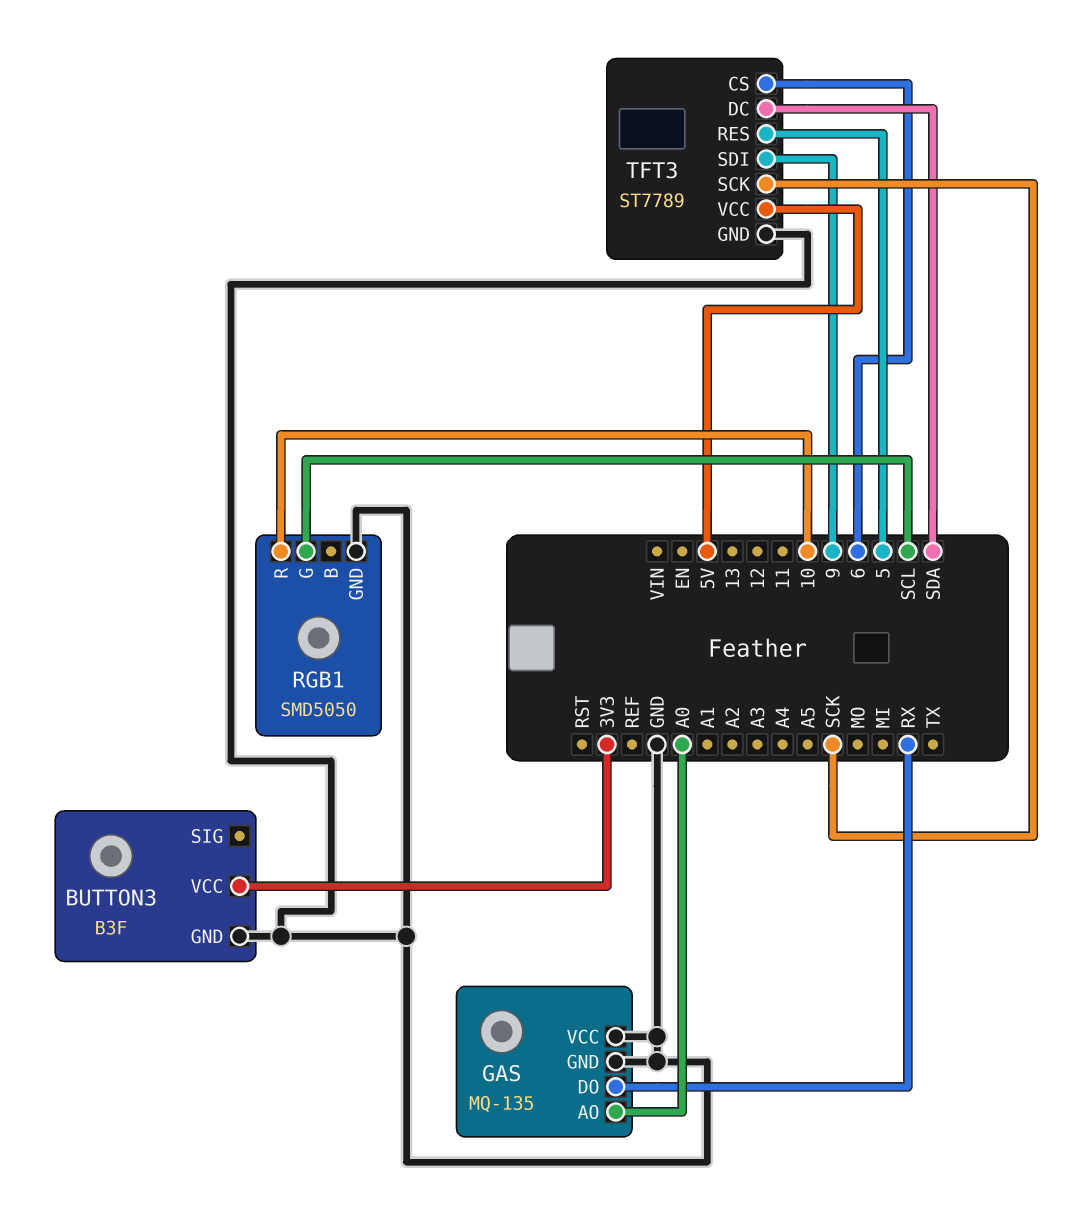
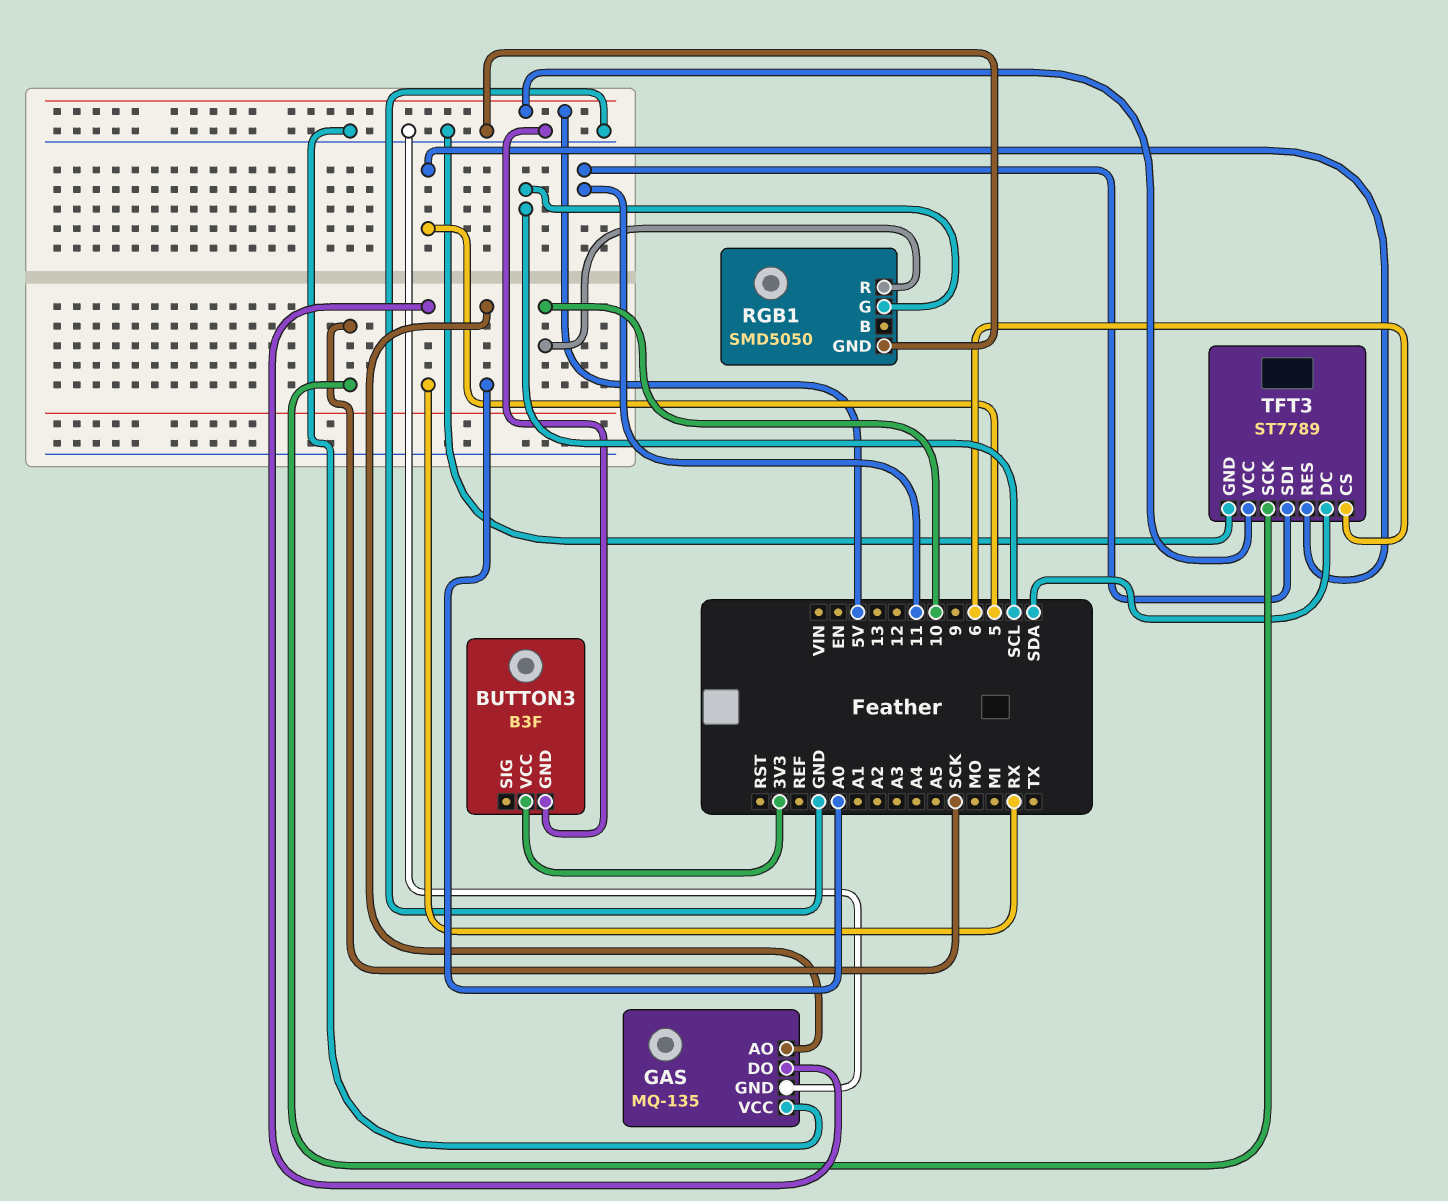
TFT3 pin SDI: 9 -> 11

